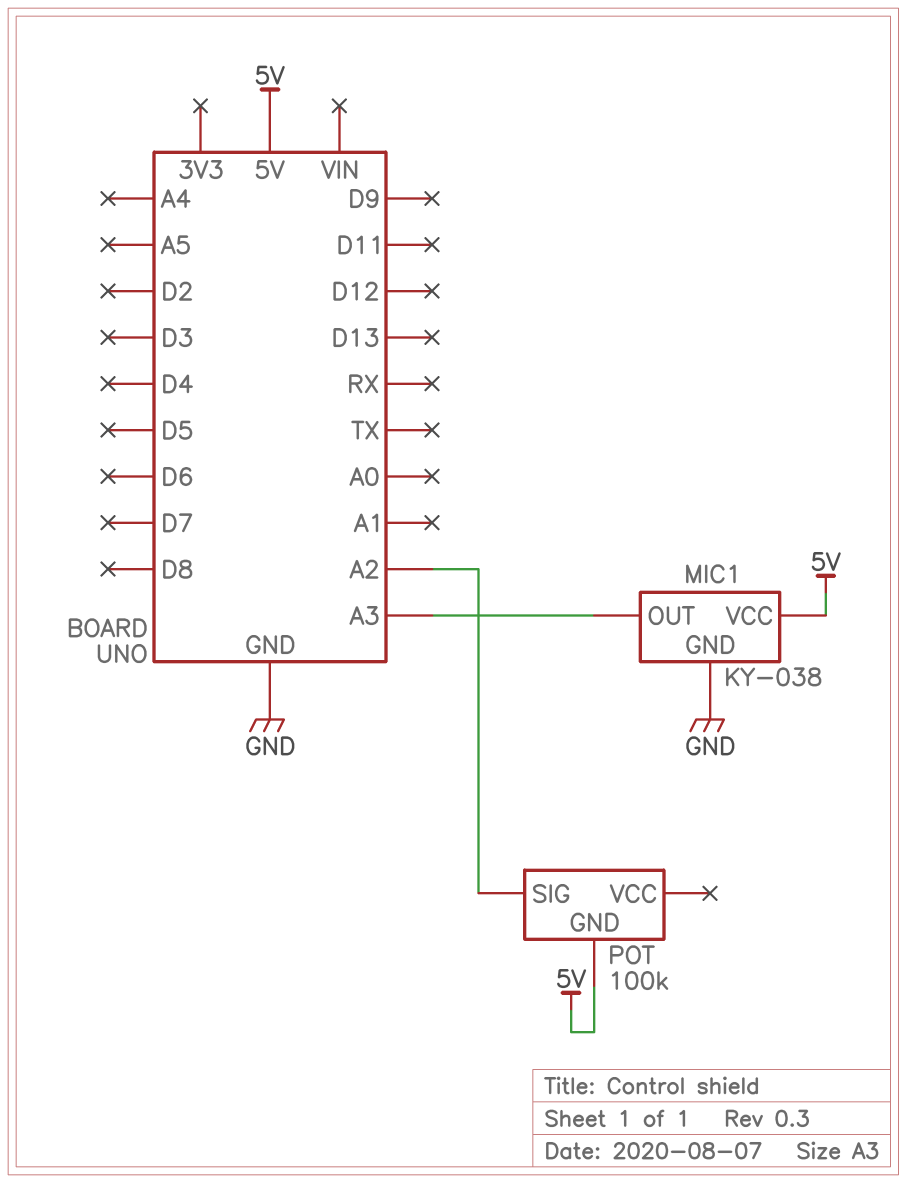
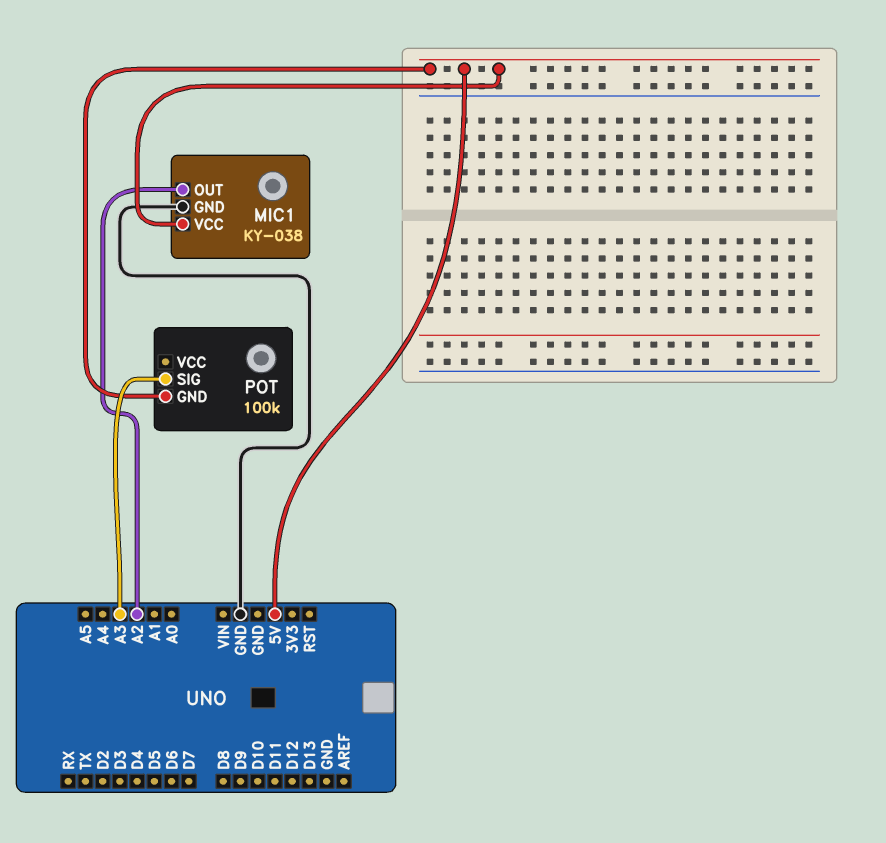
MIC1 pin OUT: A3 -> A2
POT pin SIG: A2 -> A3

